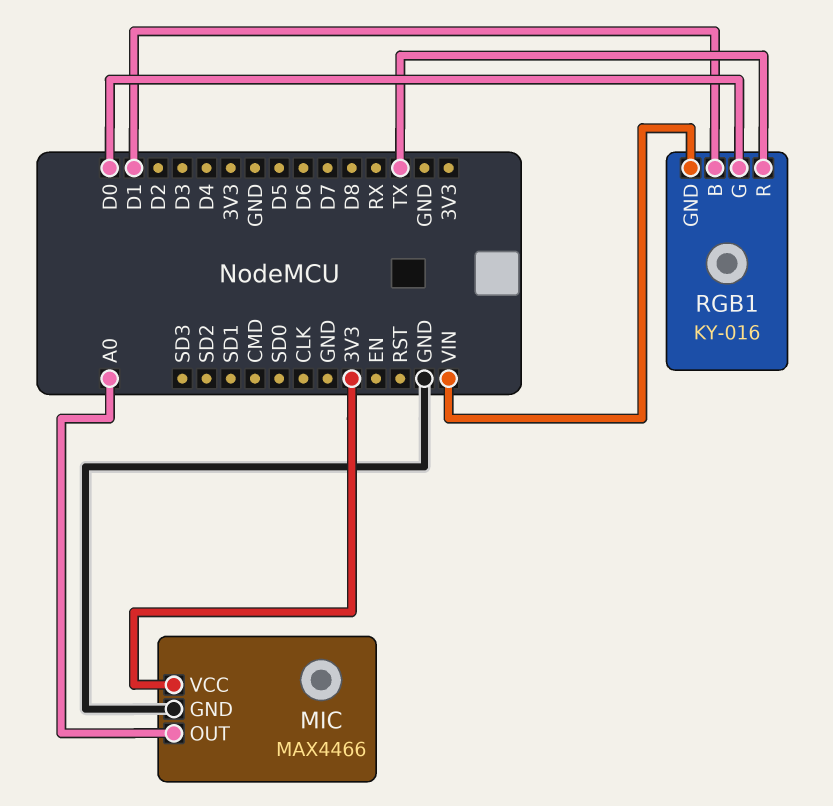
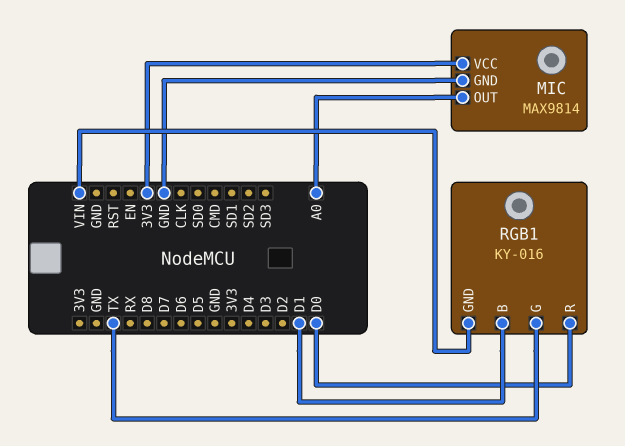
MIC: MAX4466 -> MAX9814
RGB1 pin G: D0 -> TX
RGB1 pin R: TX -> D0

